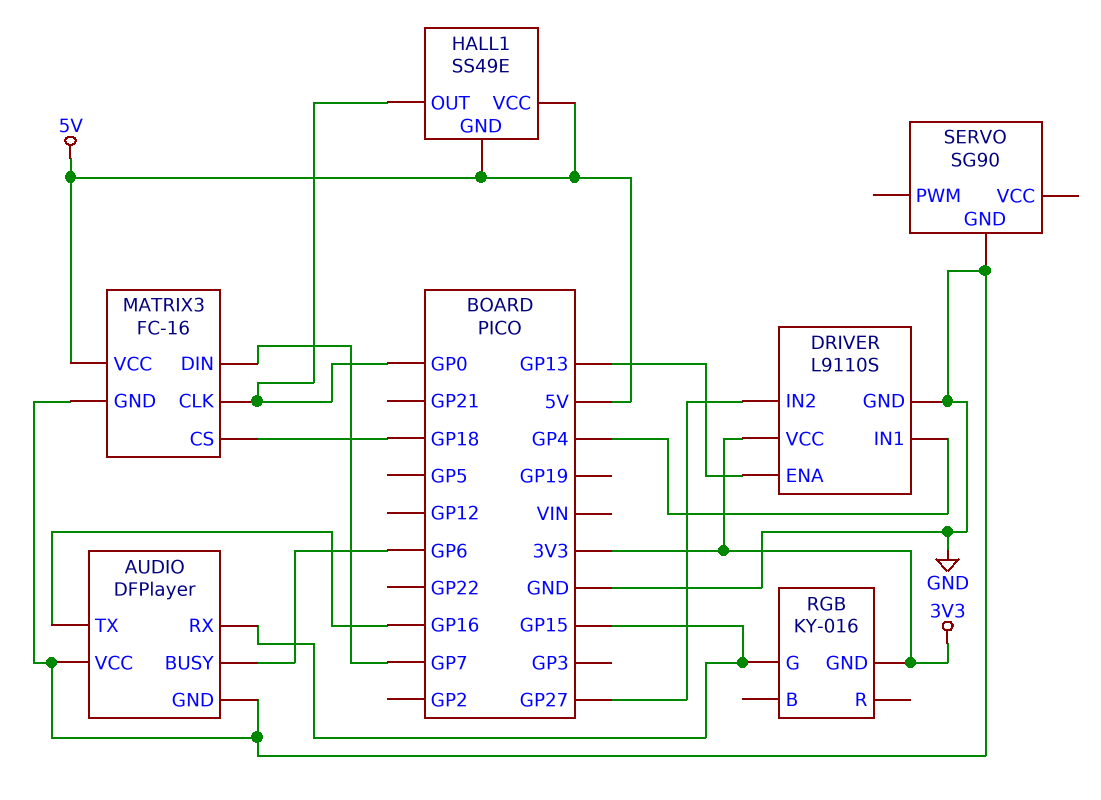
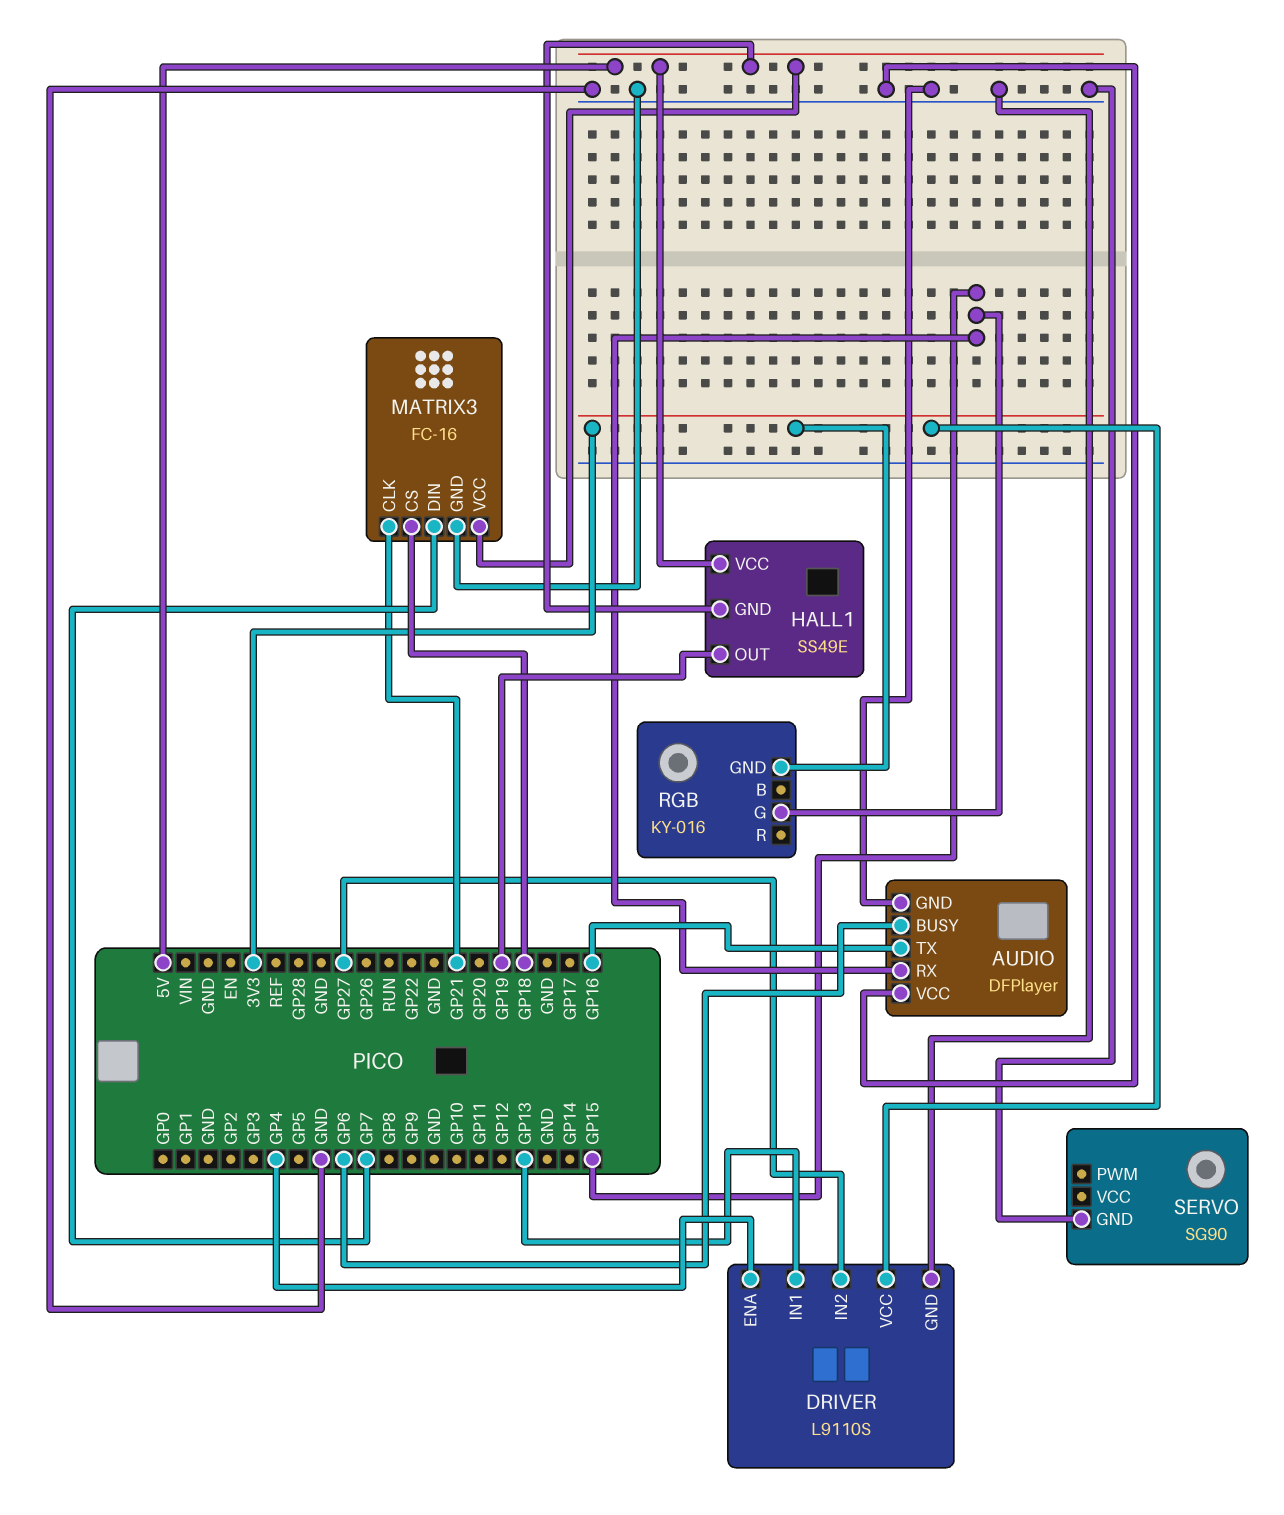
DRIVER pin ENA: GP13 -> GP4
DRIVER pin IN1: GP4 -> GP13
HALL1 pin OUT: GP0 -> GP19
MATRIX3 pin CLK: GP0 -> GP21

